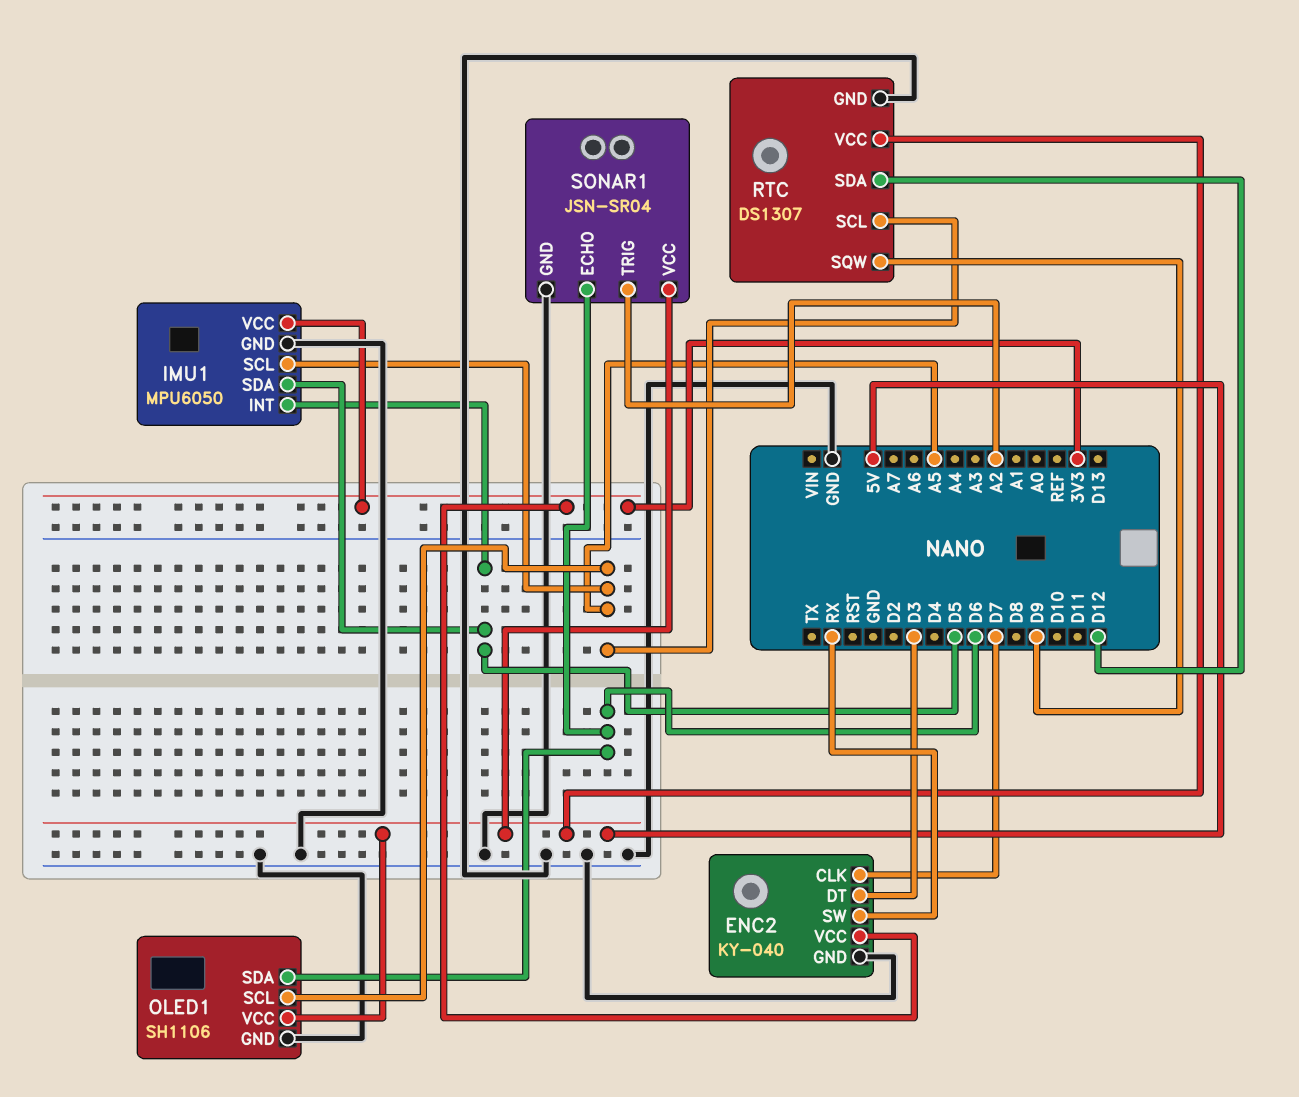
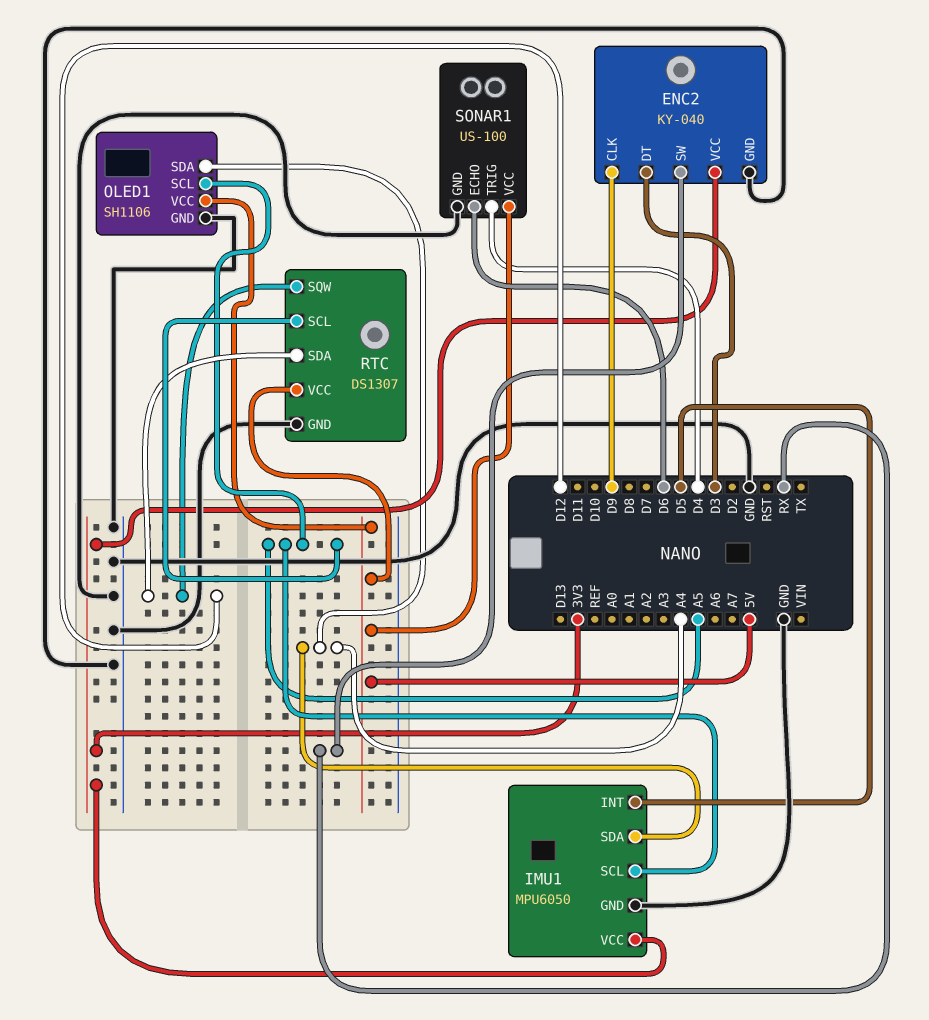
ENC2 pin CLK: D7 -> D9
IMU1 pin SDA: D5 -> A4
OLED1 pin SDA: D6 -> A4
RTC pin SQW: D9 -> D12
SONAR1: JSN-SR04 -> US-100
SONAR1 pin TRIG: A2 -> D4

